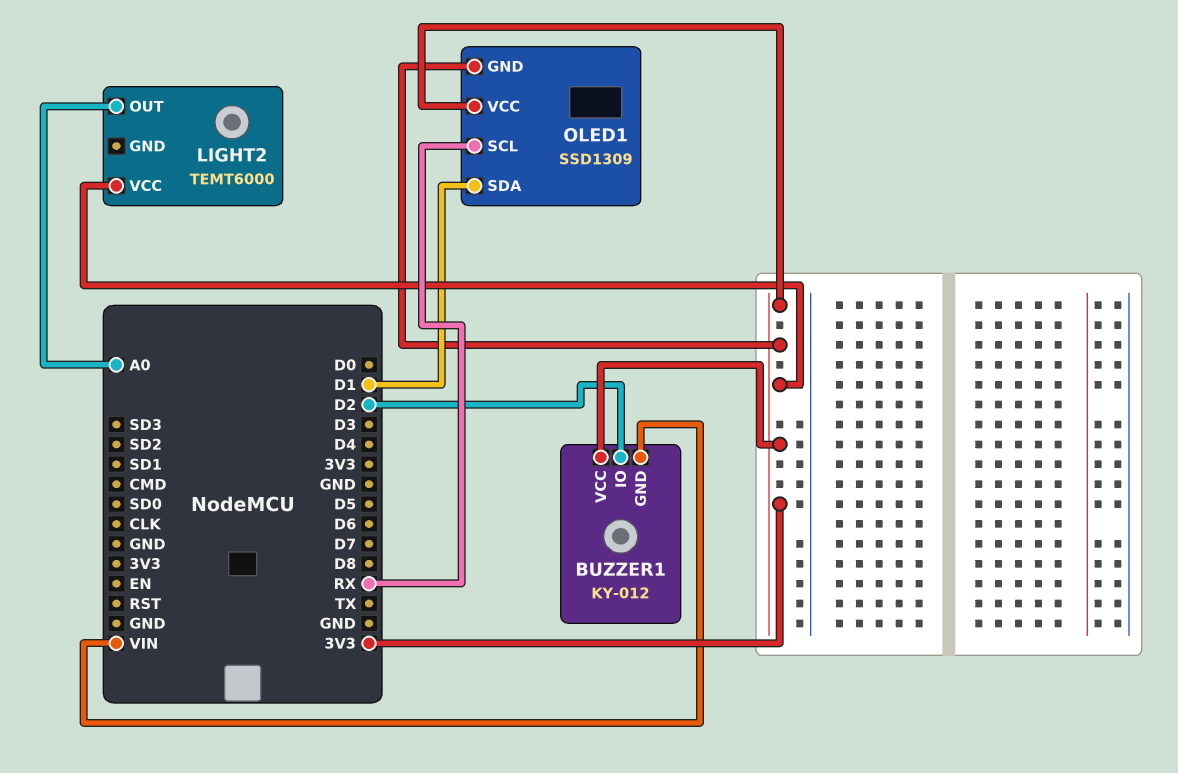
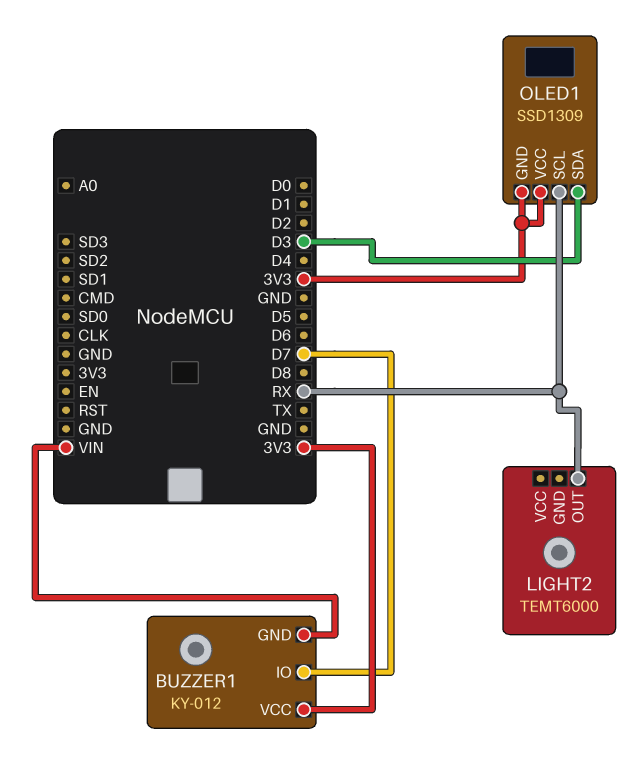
BUZZER1 pin IO: D2 -> D7
LIGHT2 pin OUT: A0 -> RX
LIGHT2 pin VCC: 3V3 -> none
OLED1 pin SDA: D1 -> D3

